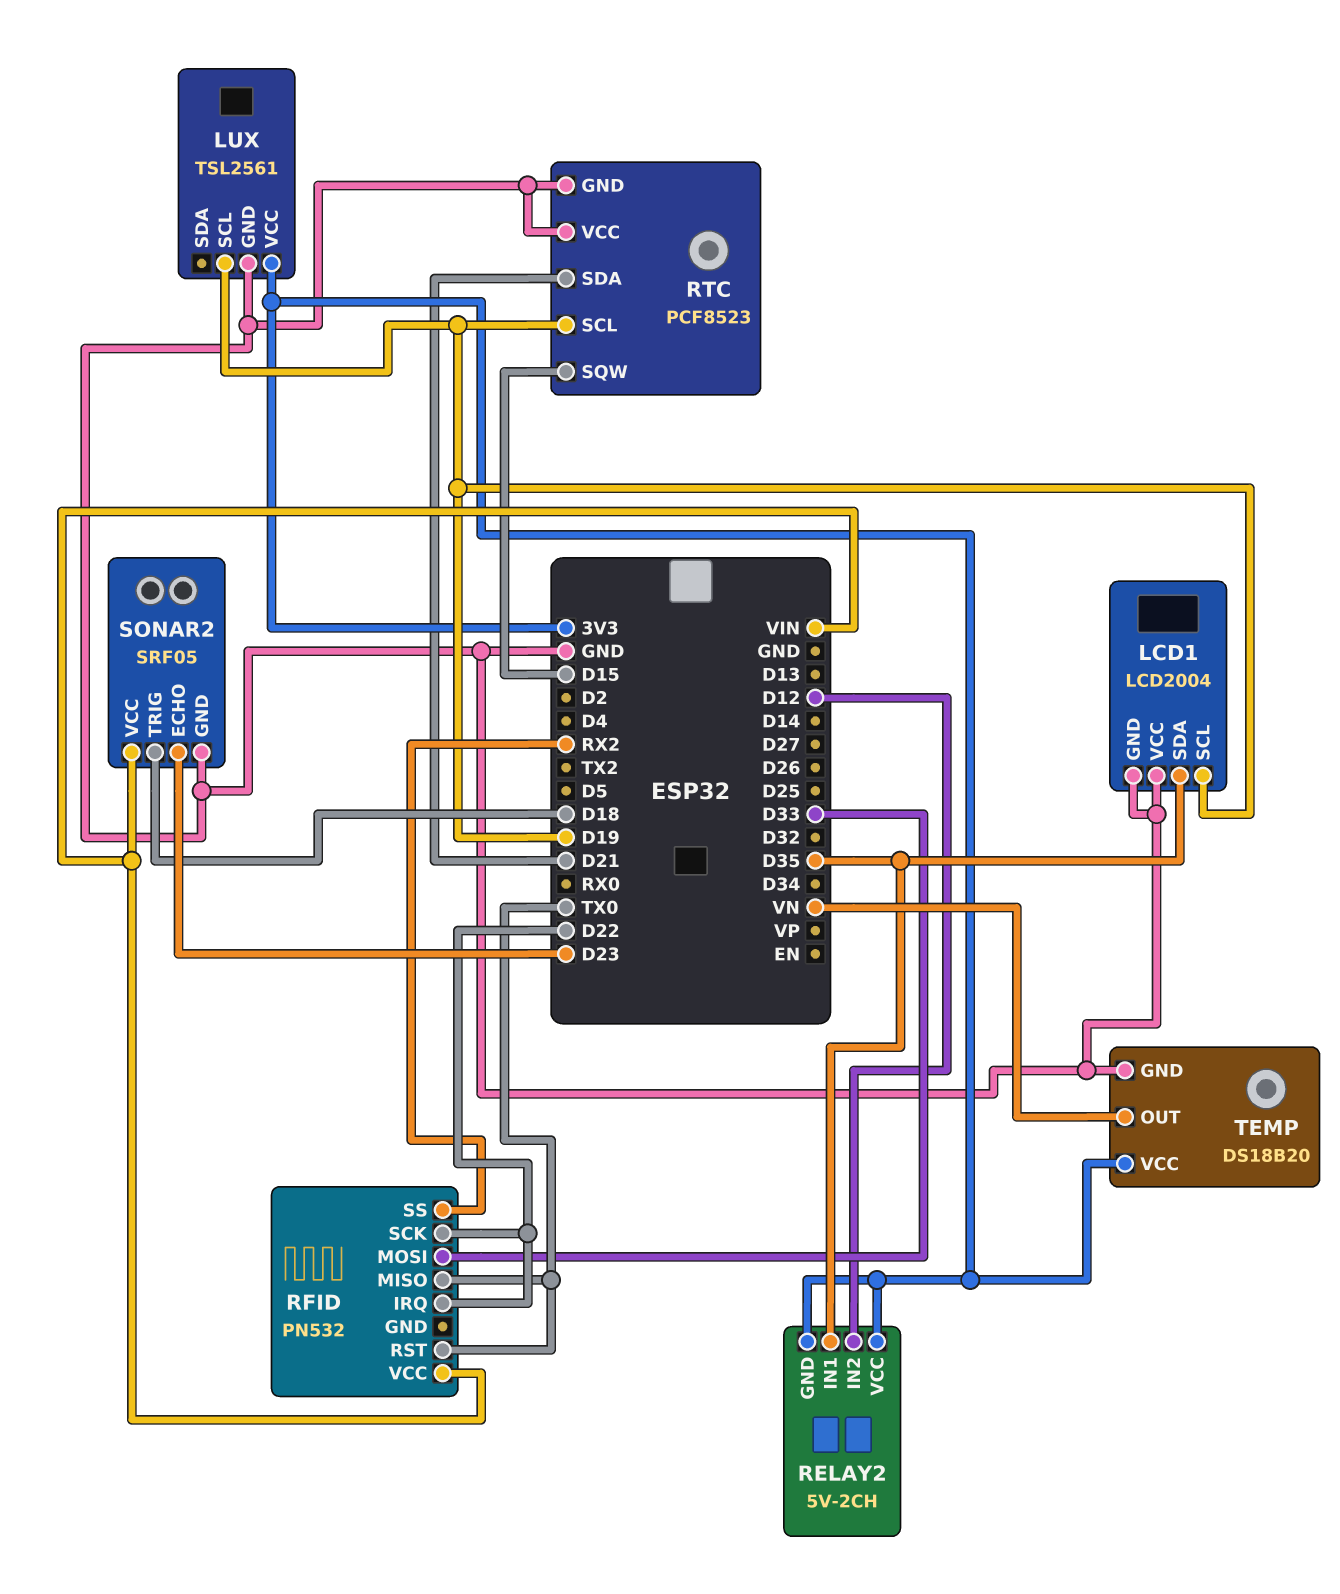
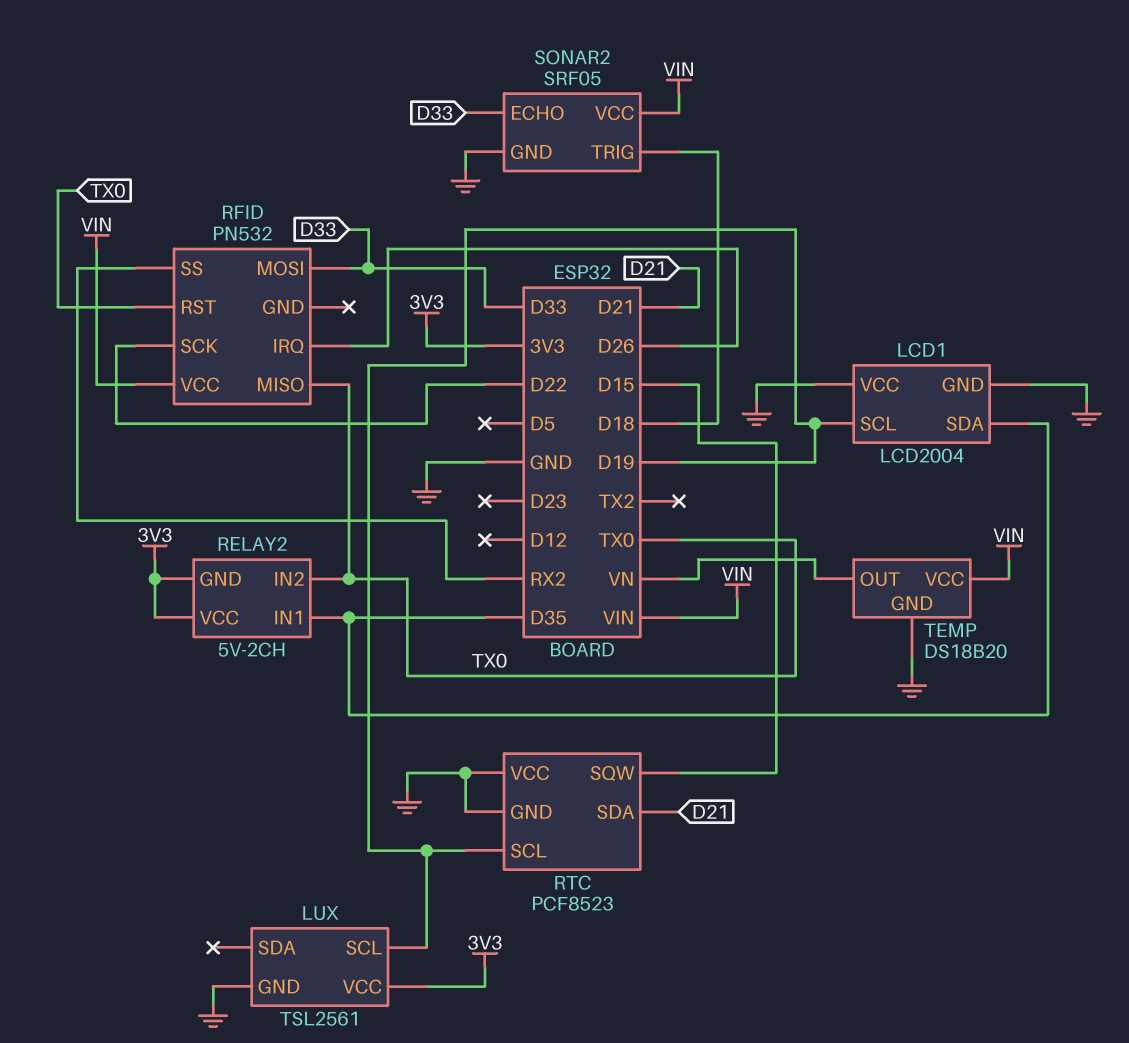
RELAY2 pin IN2: D12 -> TX0
RFID pin IRQ: D22 -> D26
SONAR2 pin ECHO: D23 -> D33
TEMP pin VCC: 3V3 -> VIN

